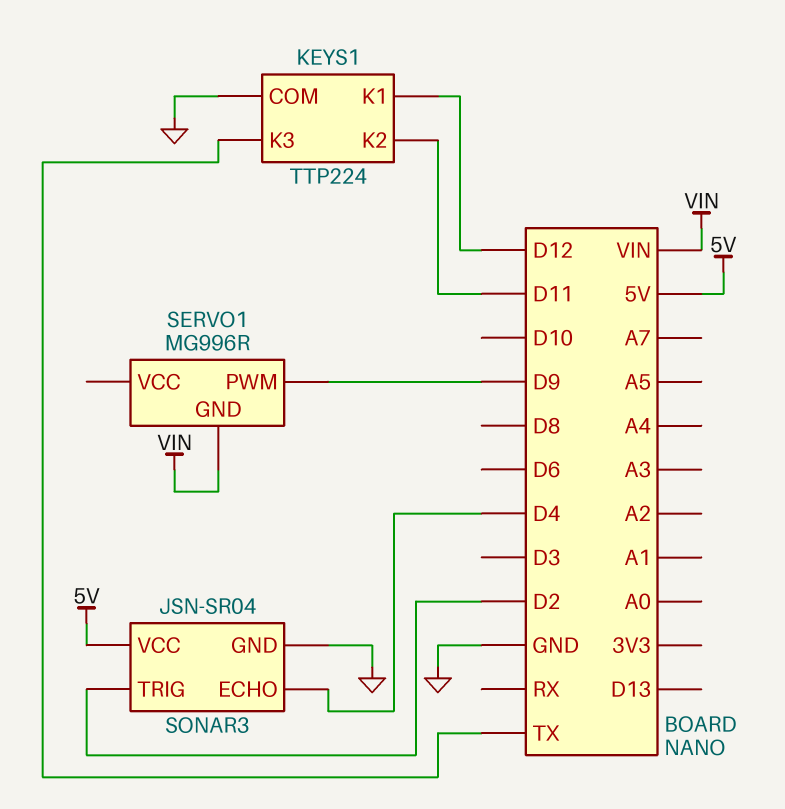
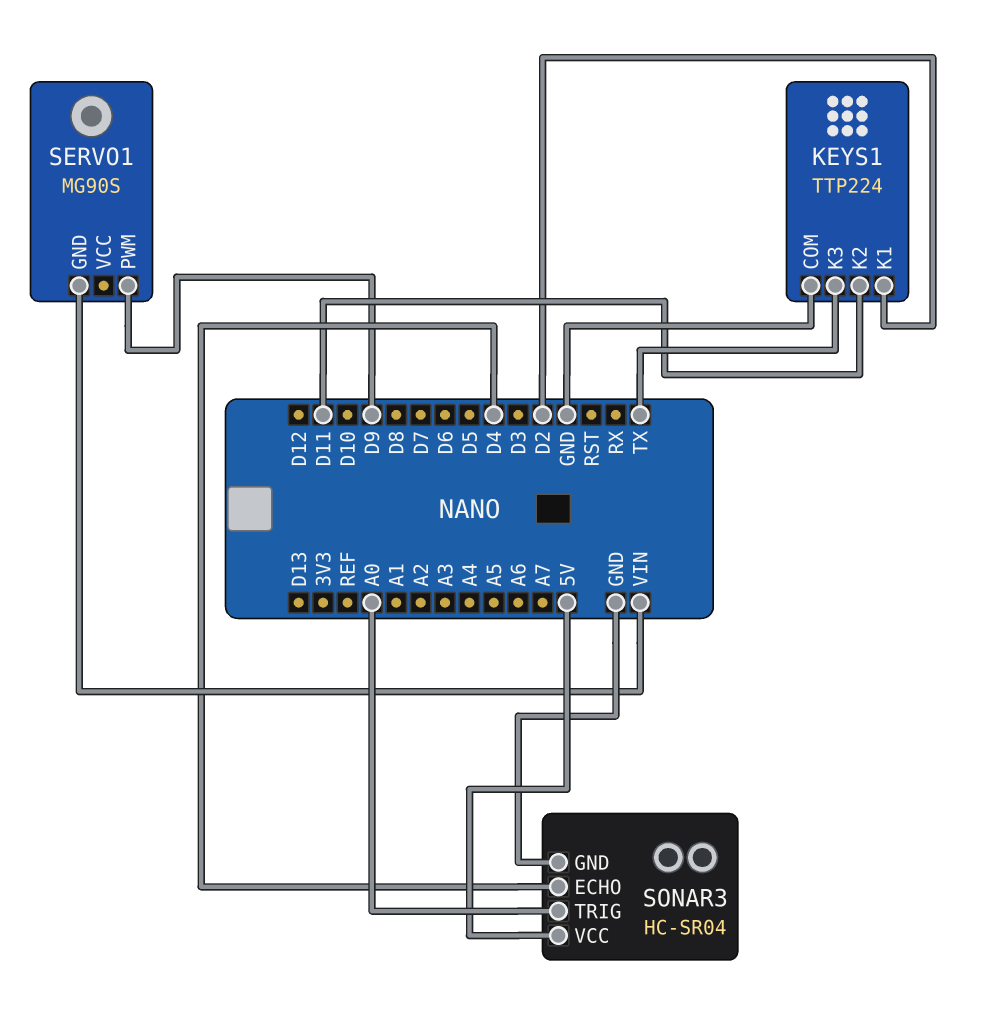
KEYS1 pin K1: D12 -> D2
SERVO1: MG996R -> MG90S
SONAR3: JSN-SR04 -> HC-SR04
SONAR3 pin TRIG: D2 -> A0

